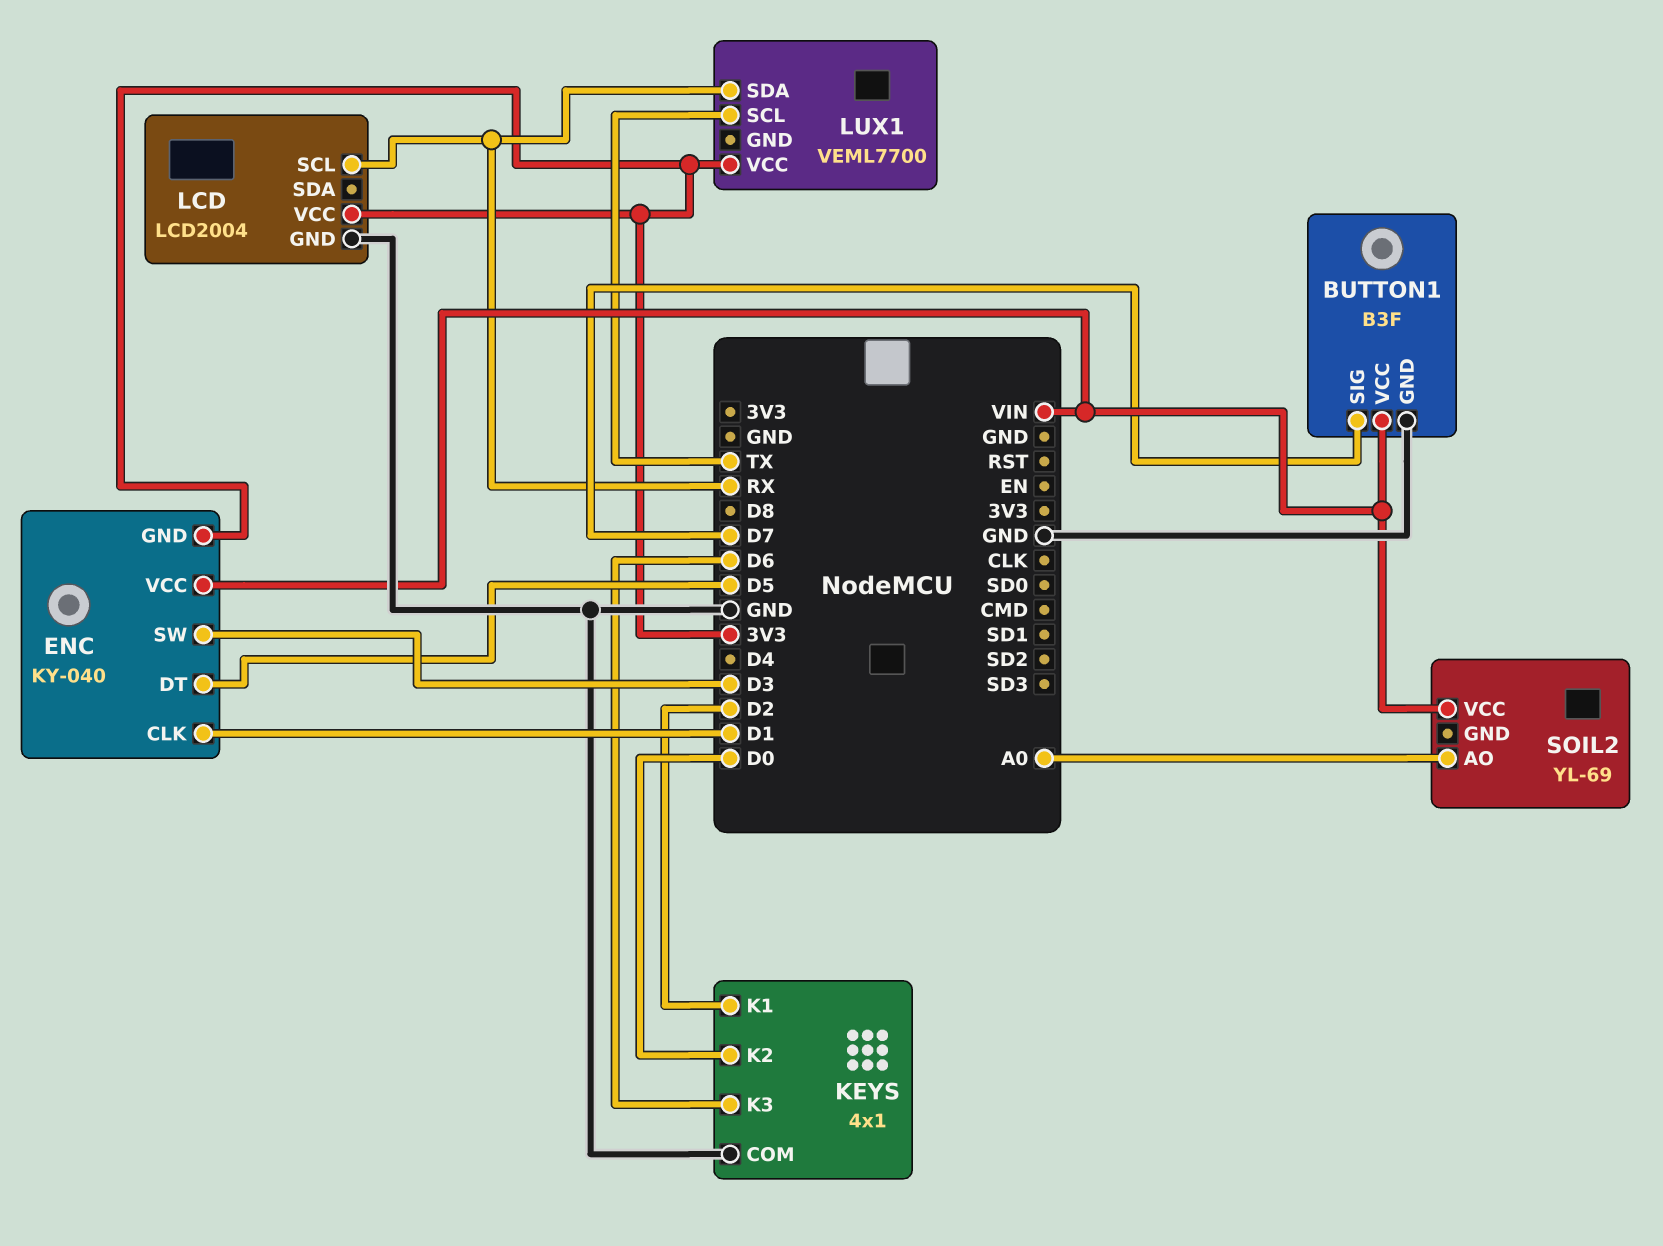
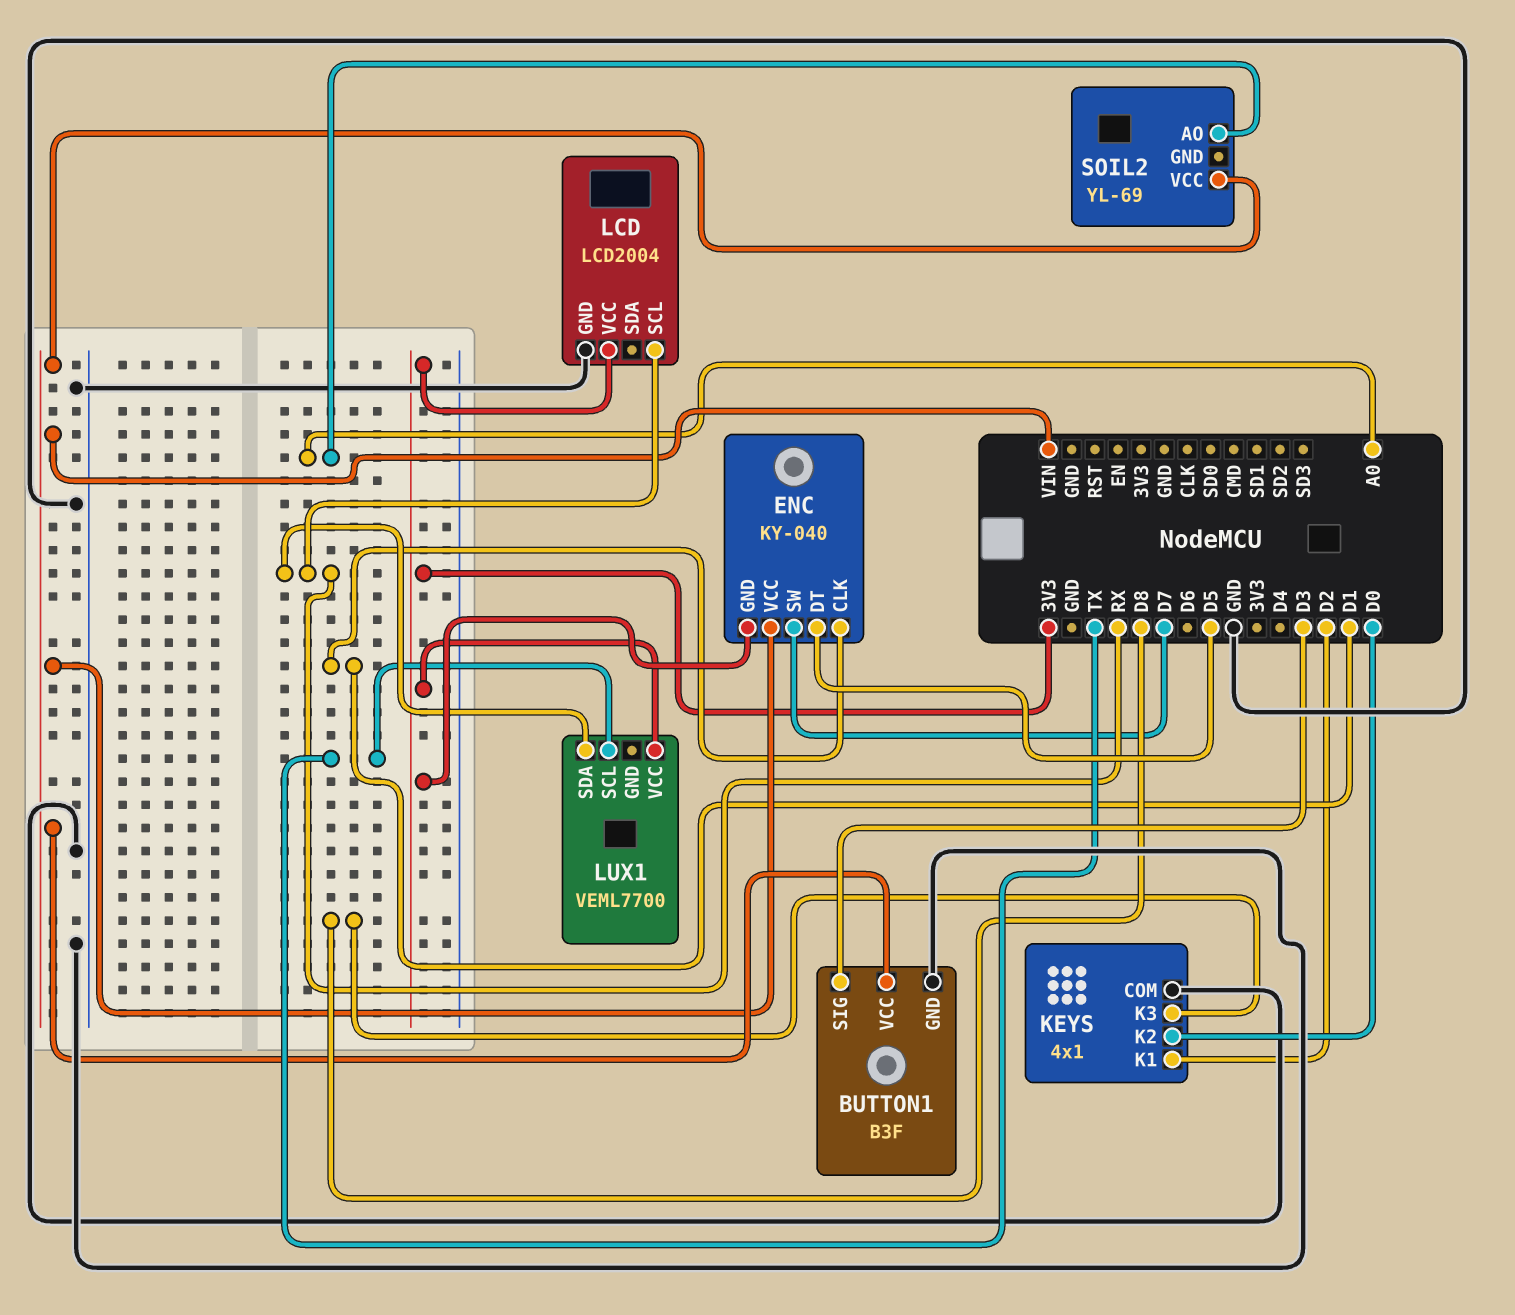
BUTTON1 pin SIG: D7 -> D3
ENC pin SW: D3 -> D7
KEYS pin K3: D6 -> D8

